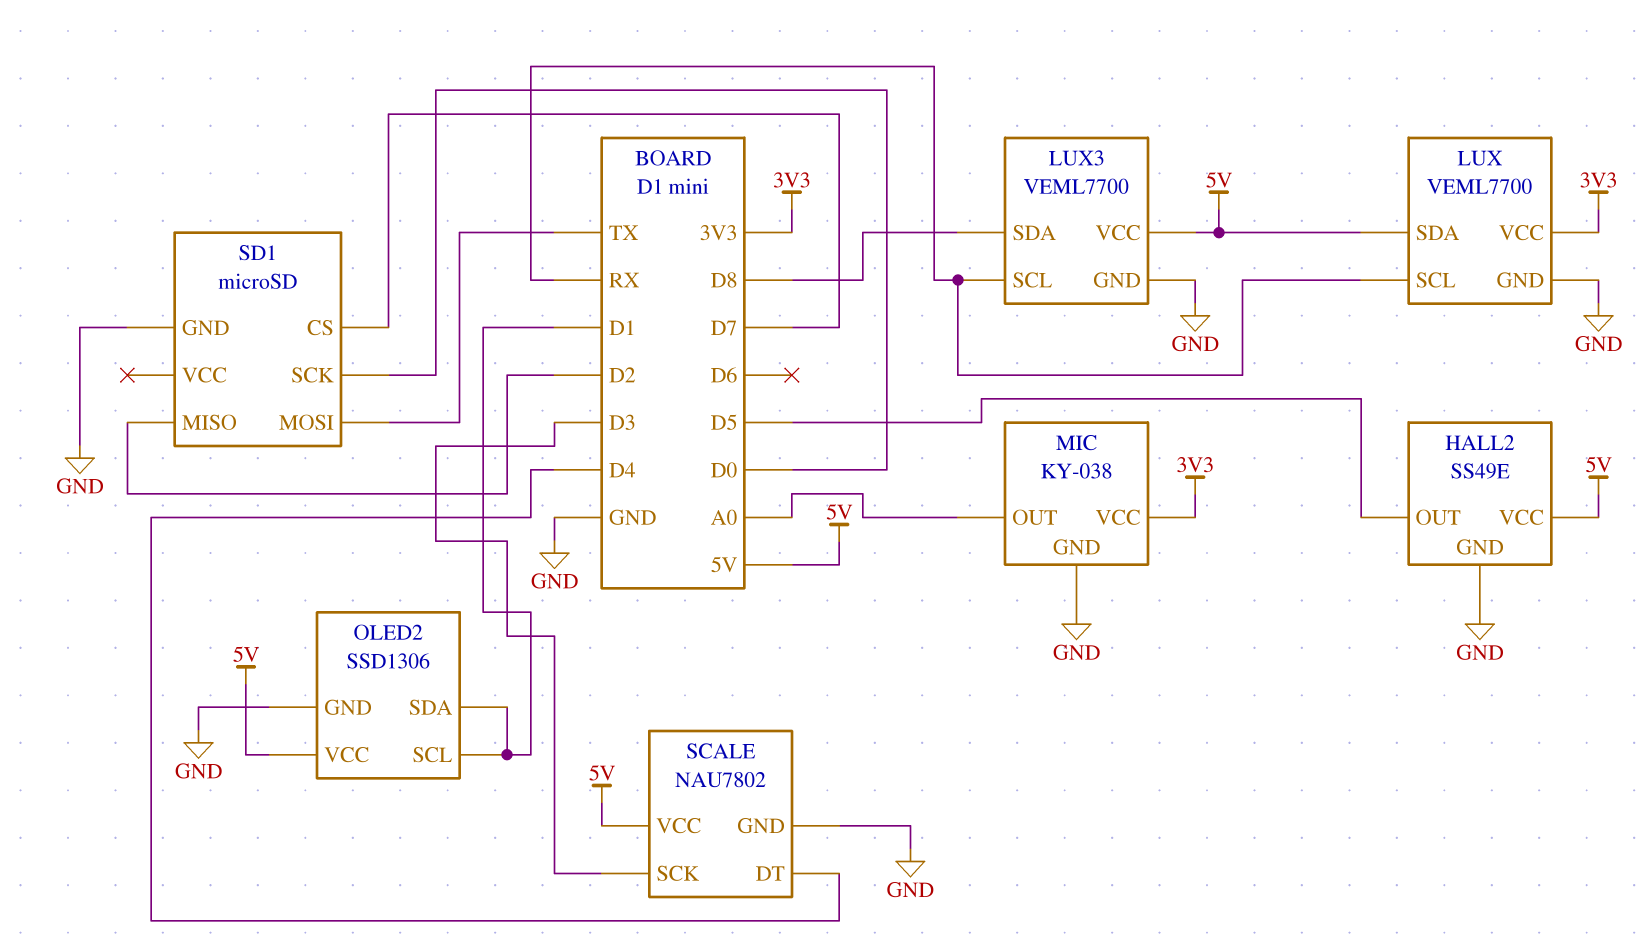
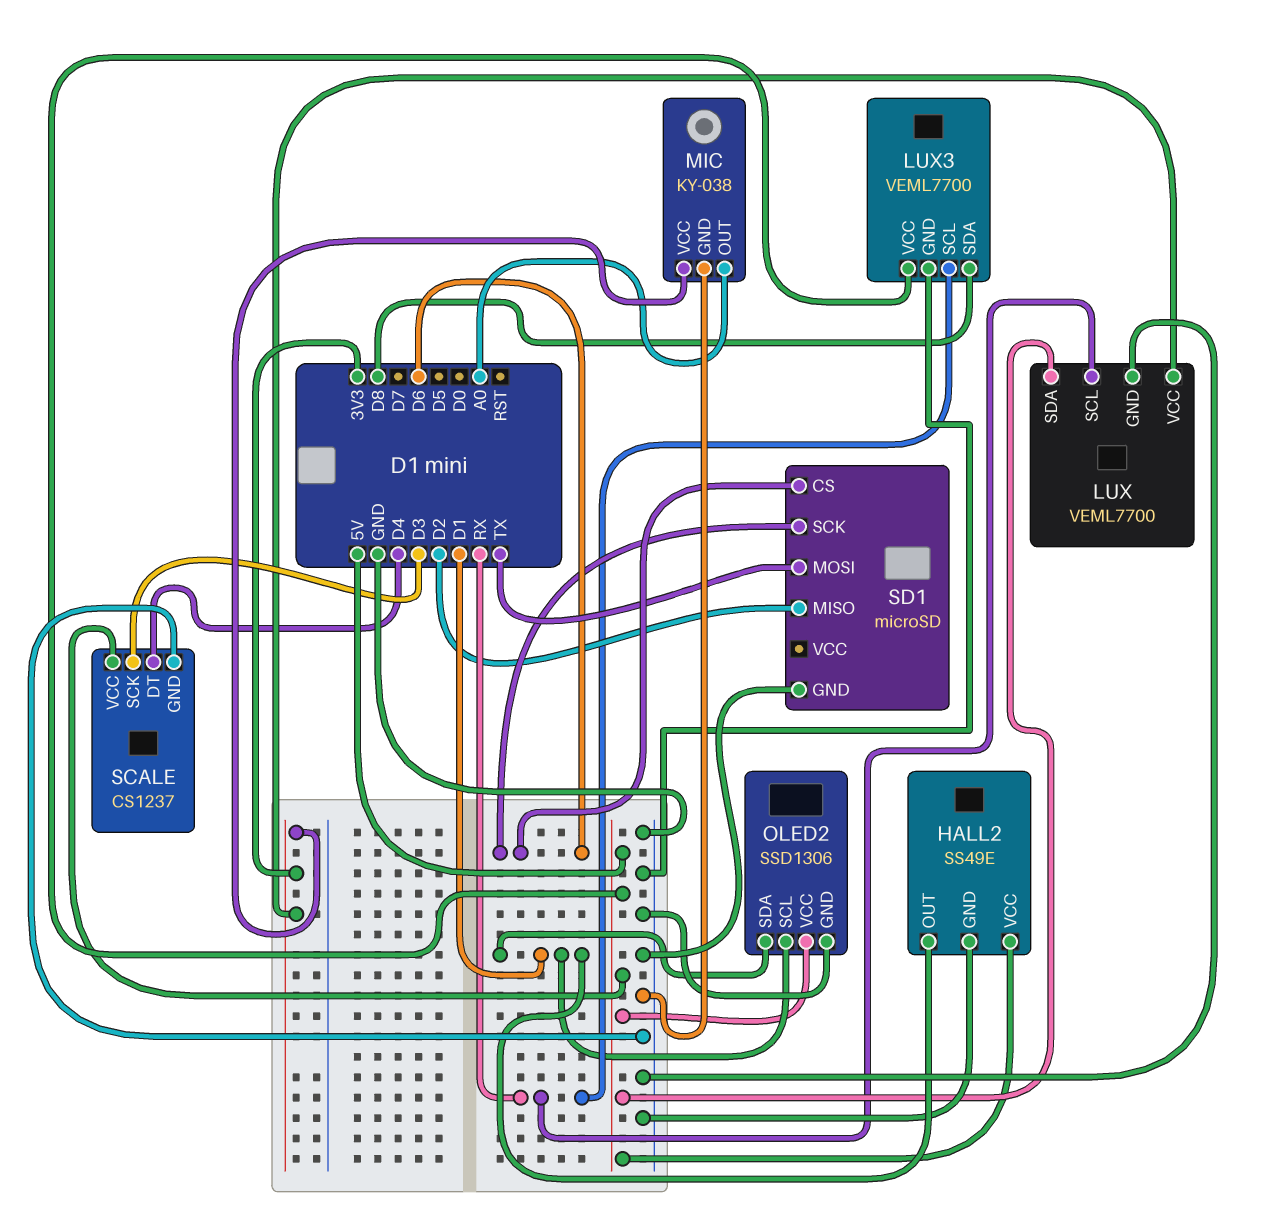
HALL2 pin OUT: D5 -> D1
SCALE: NAU7802 -> CS1237
SD1 pin CS: D7 -> D6
SD1 pin SCK: D0 -> D6

